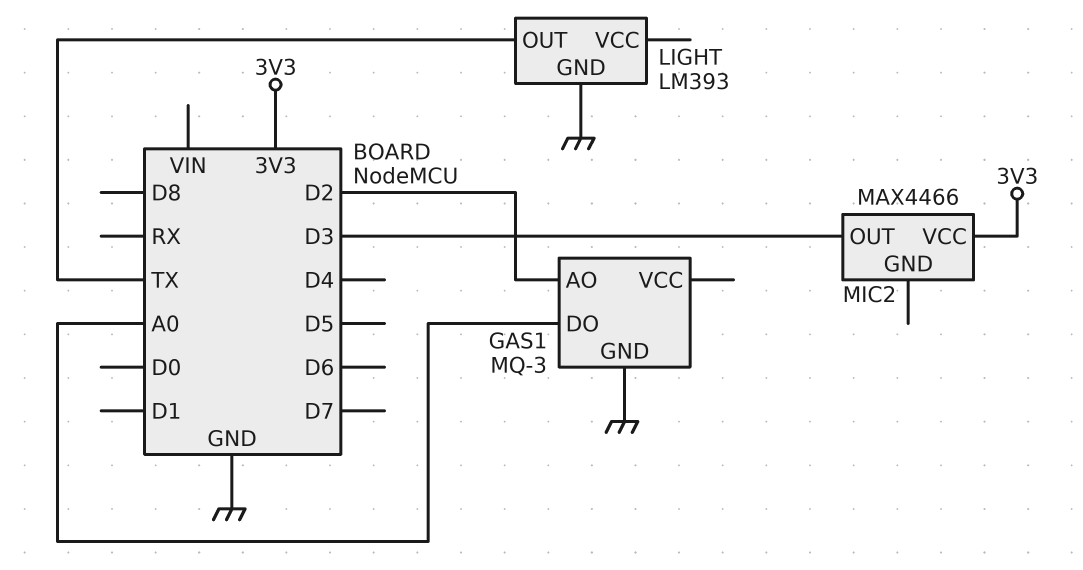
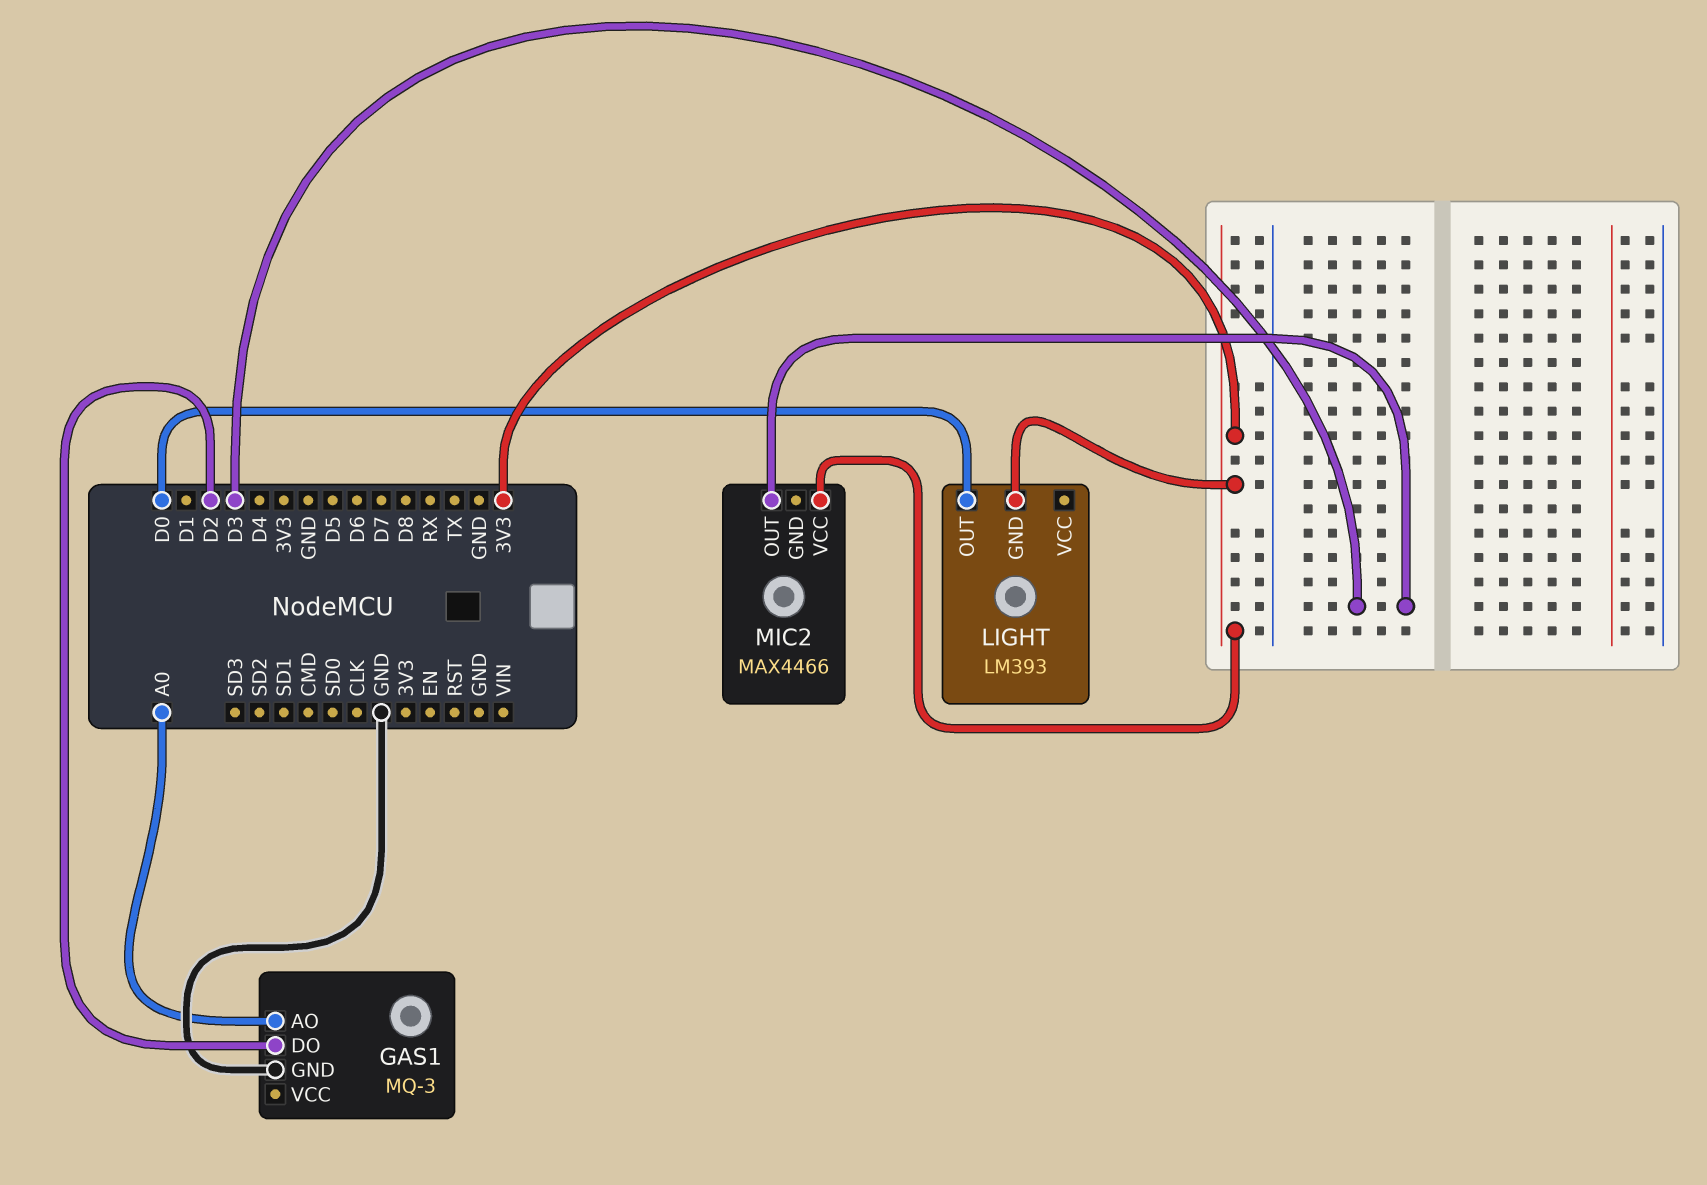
GAS1 pin AO: D2 -> A0
GAS1 pin DO: A0 -> D2
LIGHT pin GND: GND -> 3V3
LIGHT pin OUT: TX -> D0

